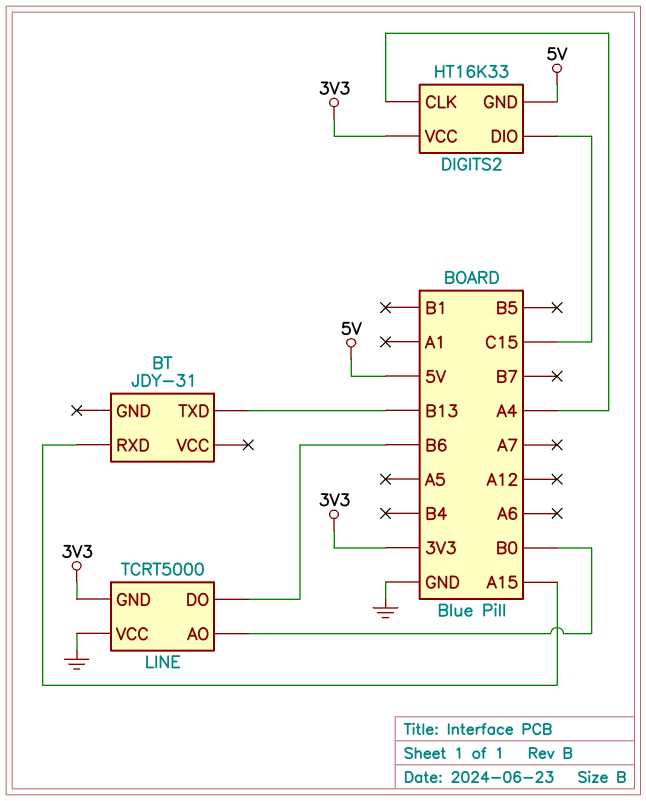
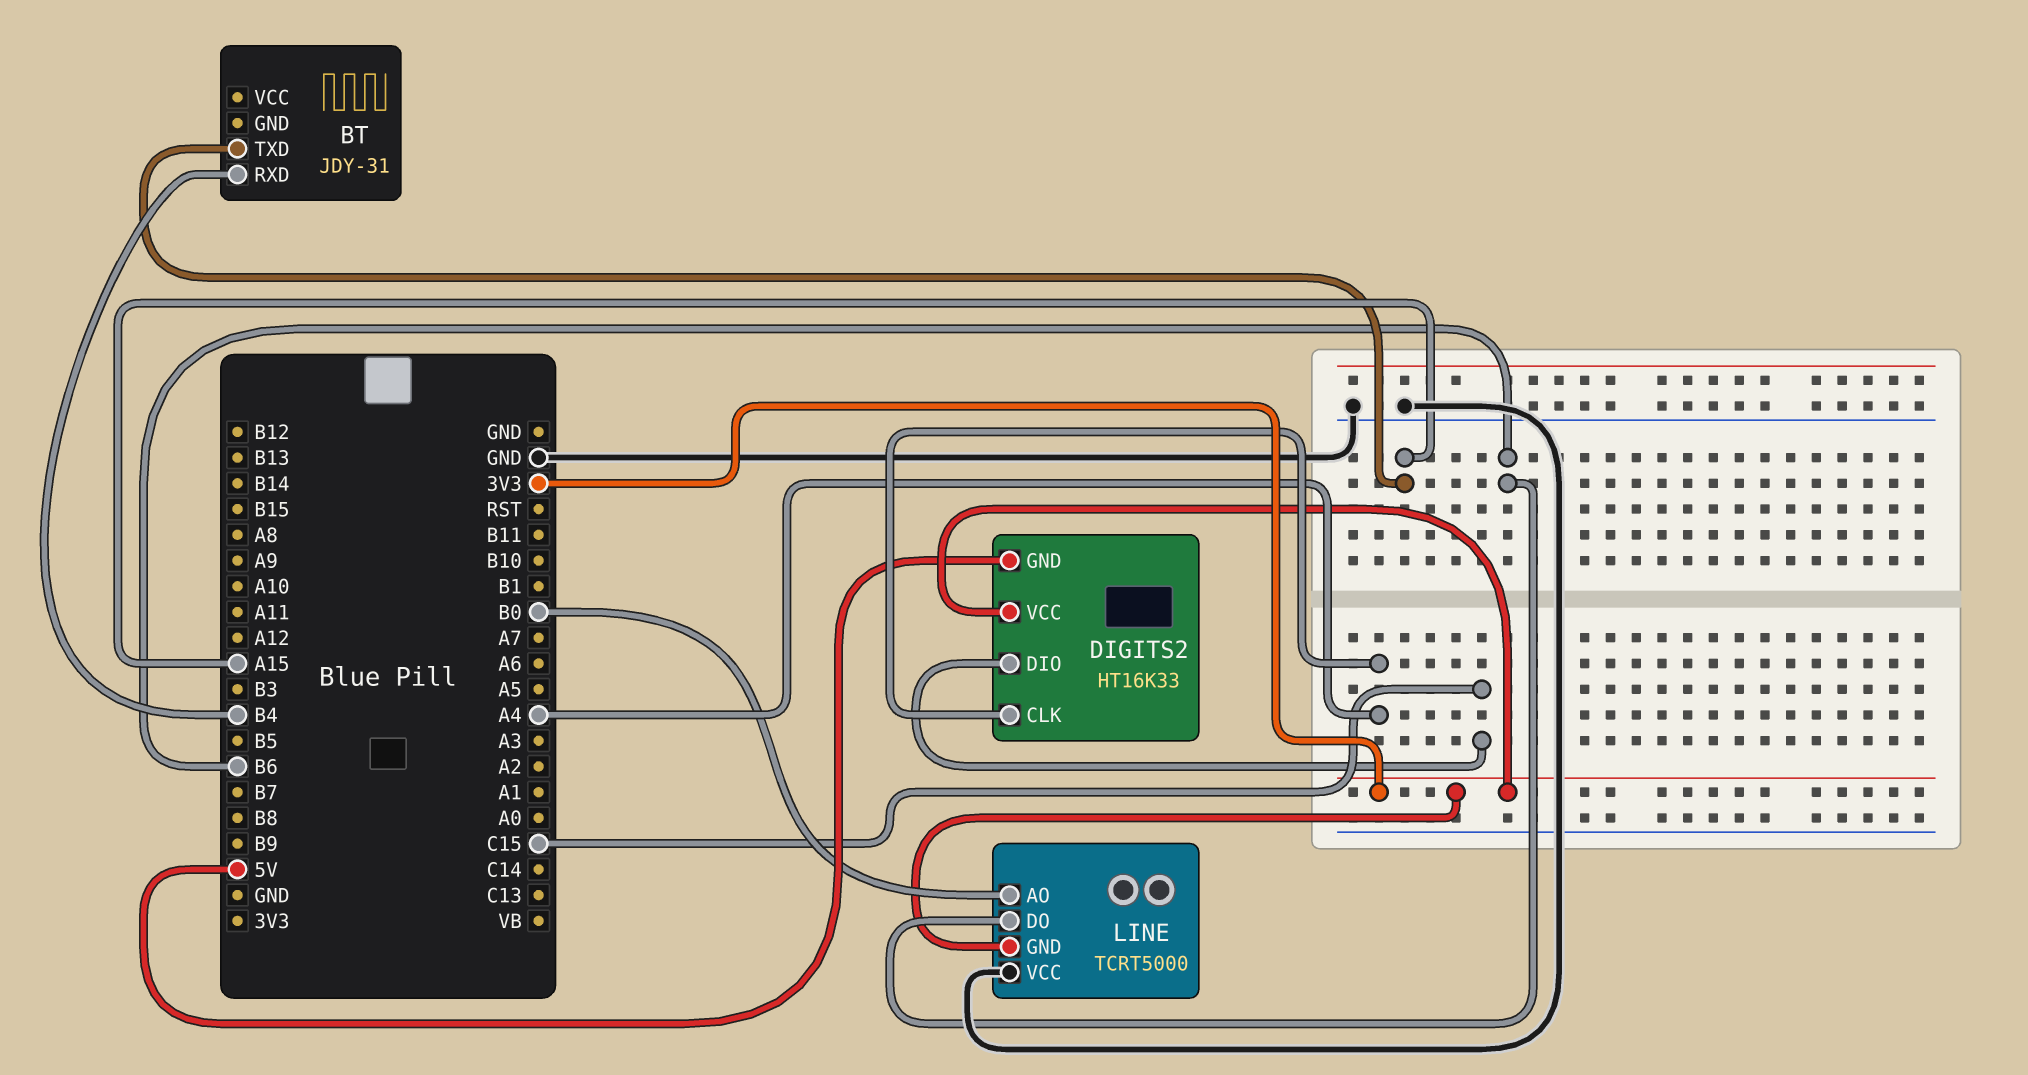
BT pin RXD: A15 -> B4
BT pin TXD: B13 -> A15

